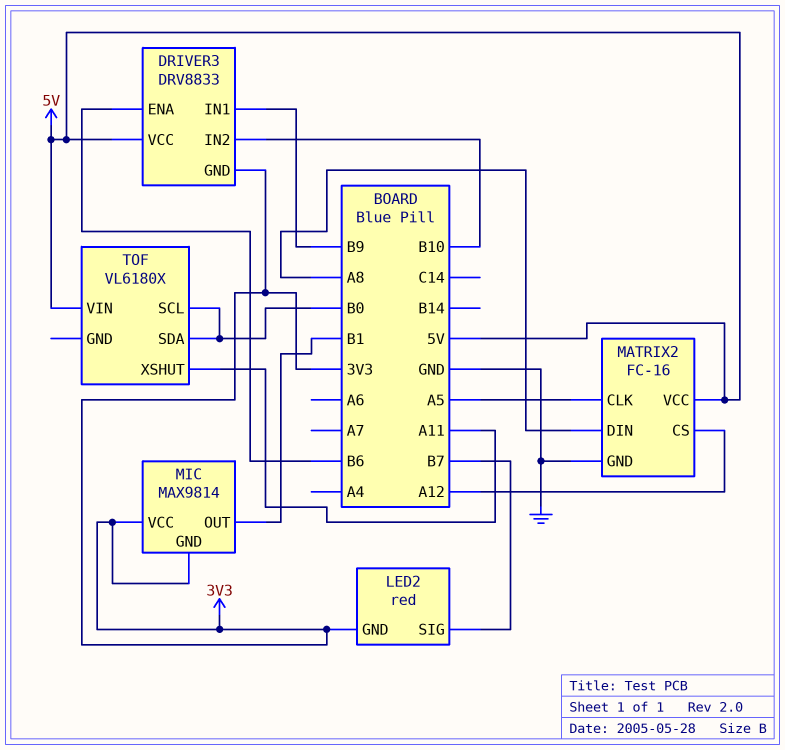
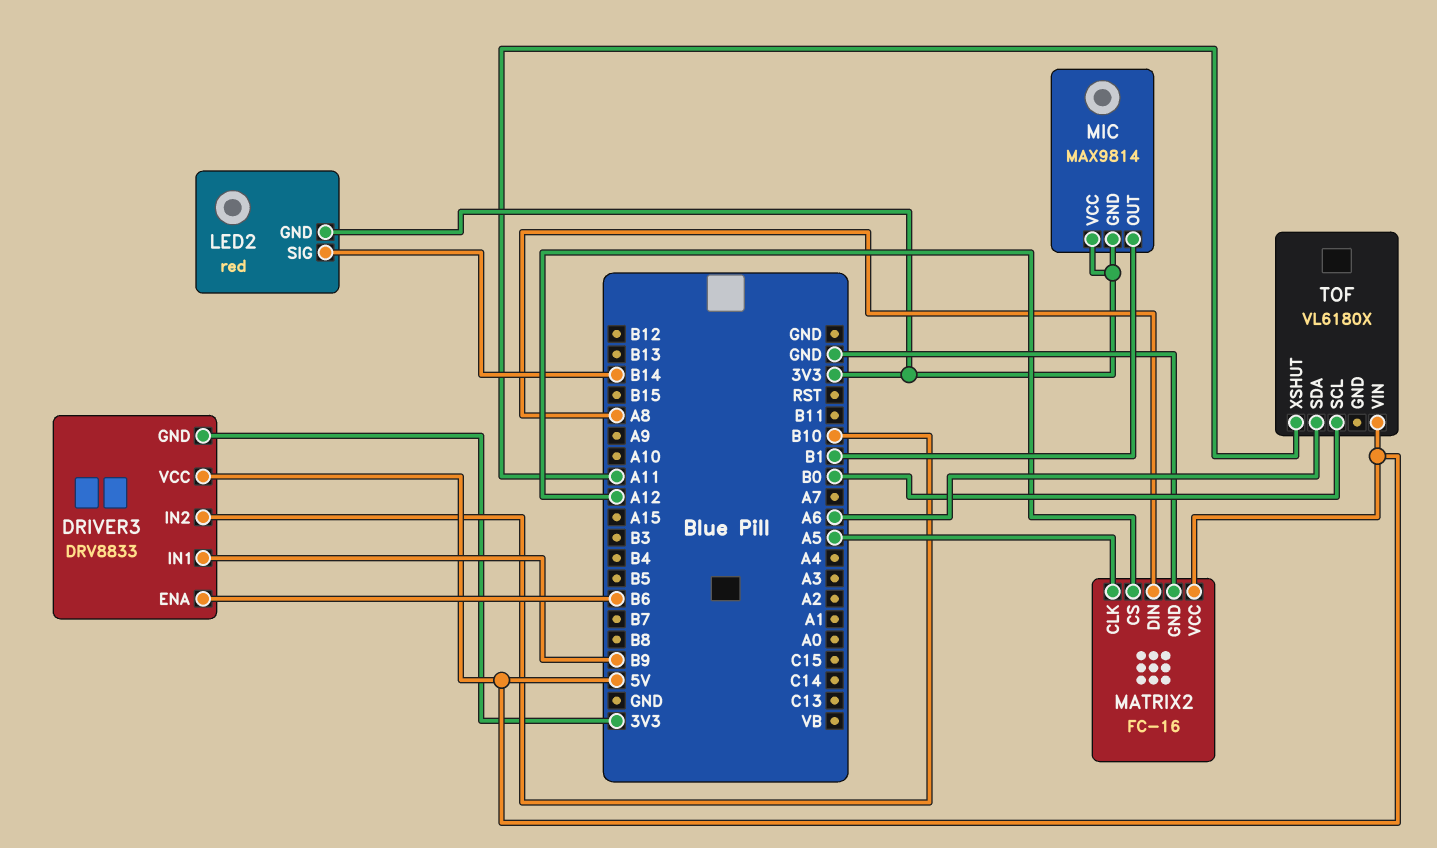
LED2 pin SIG: B7 -> B14
TOF pin SDA: B0 -> A6

